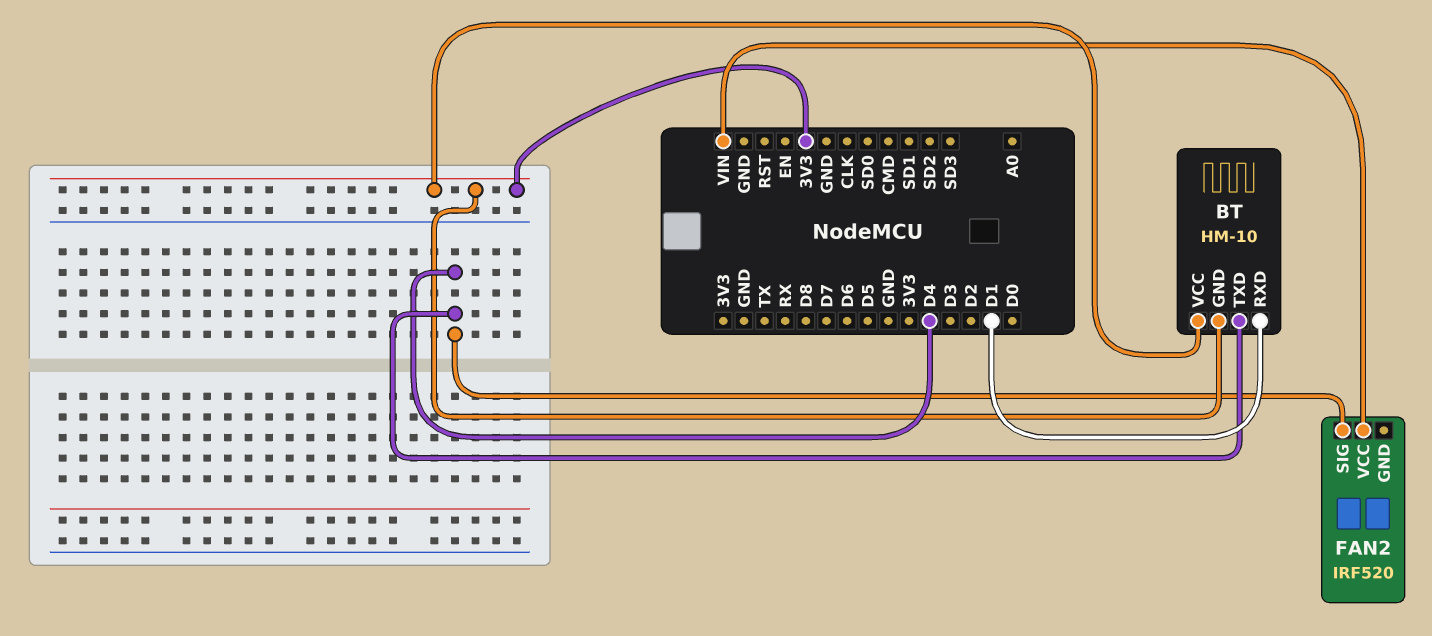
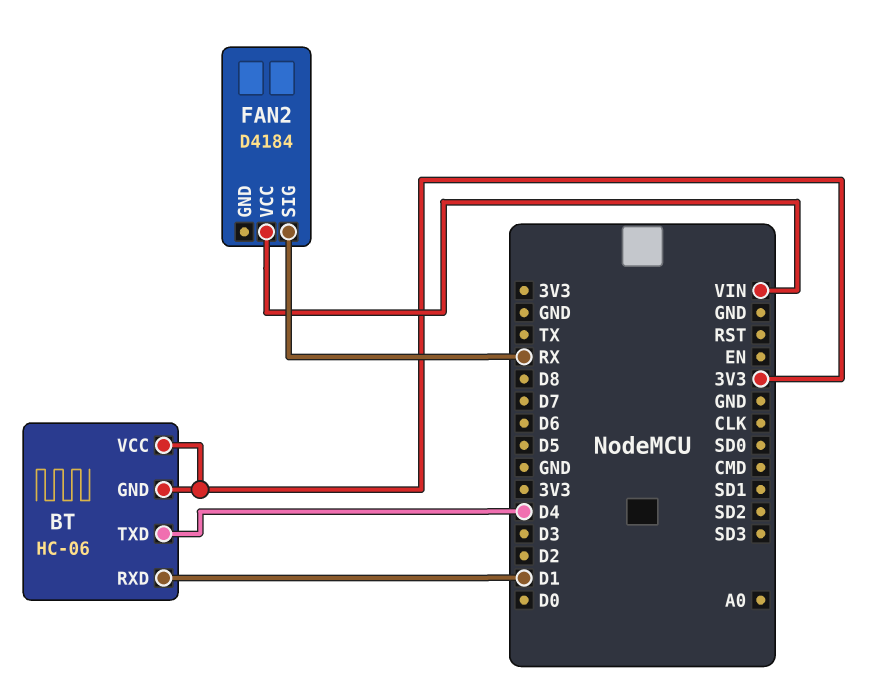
BT: HM-10 -> HC-06
FAN2: IRF520 -> D4184
FAN2 pin SIG: D4 -> RX

